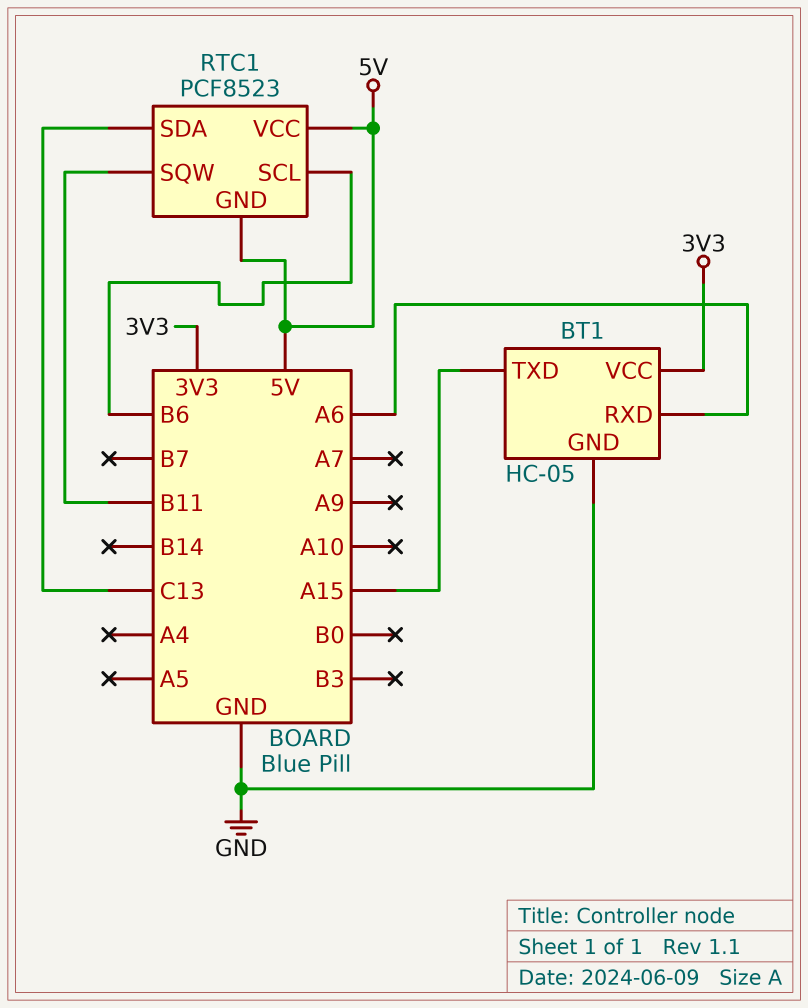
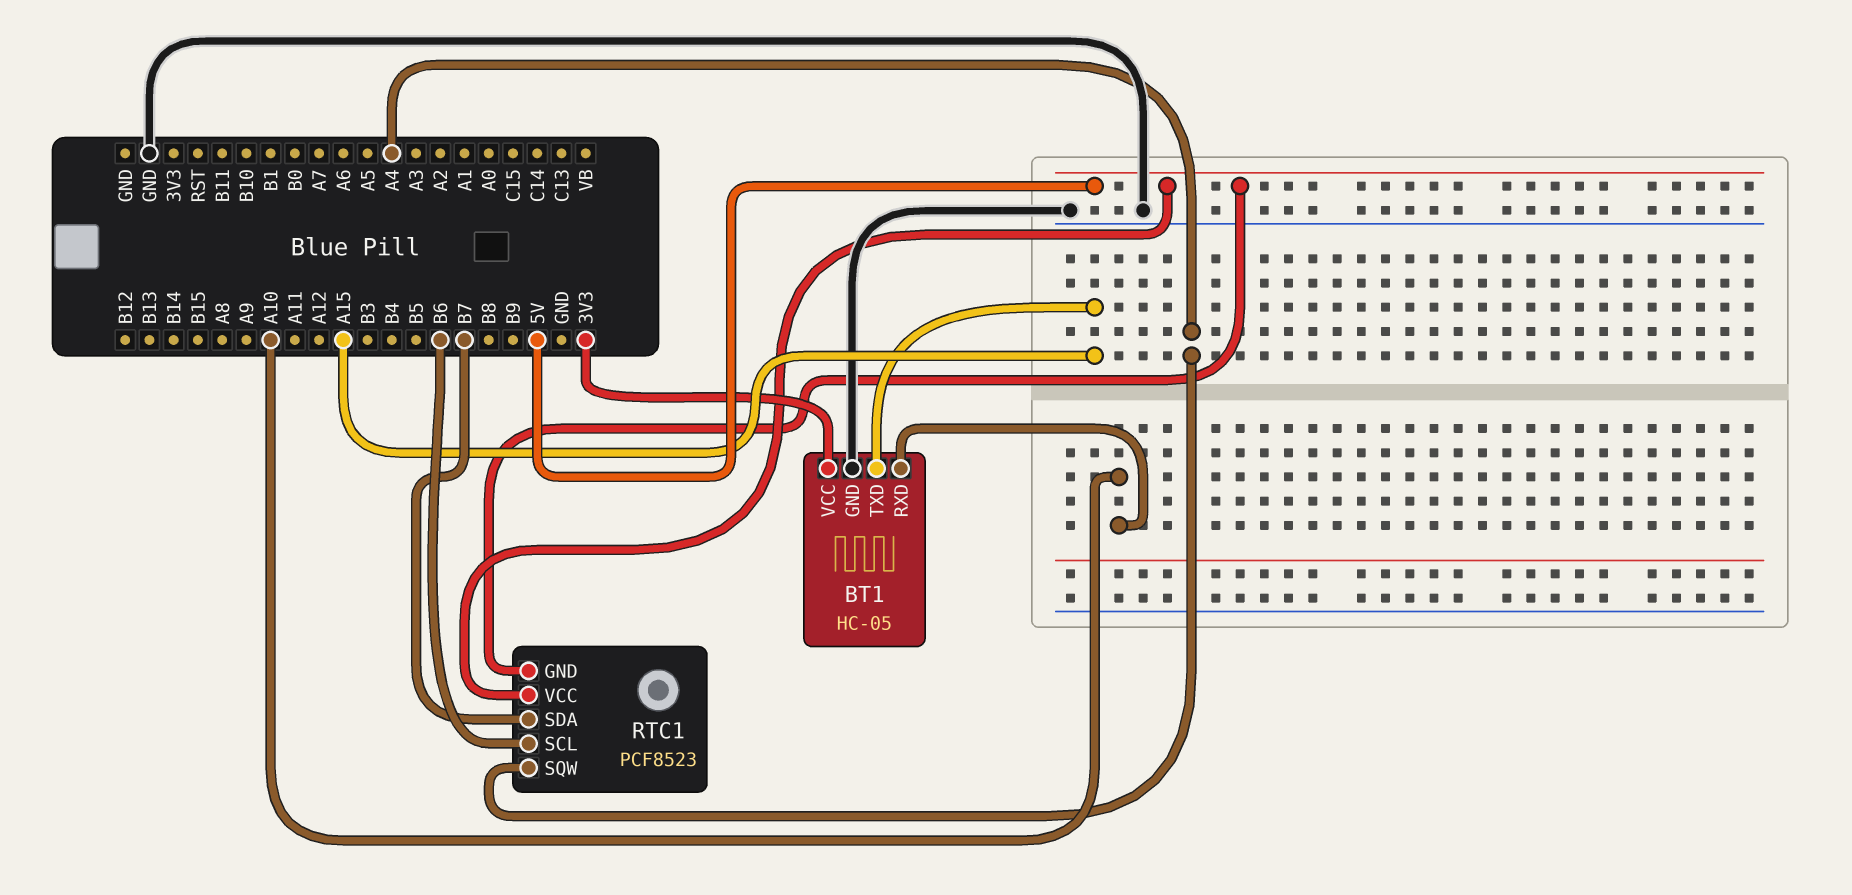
BT1 pin RXD: A6 -> A10
RTC1 pin SDA: C13 -> B7
RTC1 pin SQW: B11 -> A4

